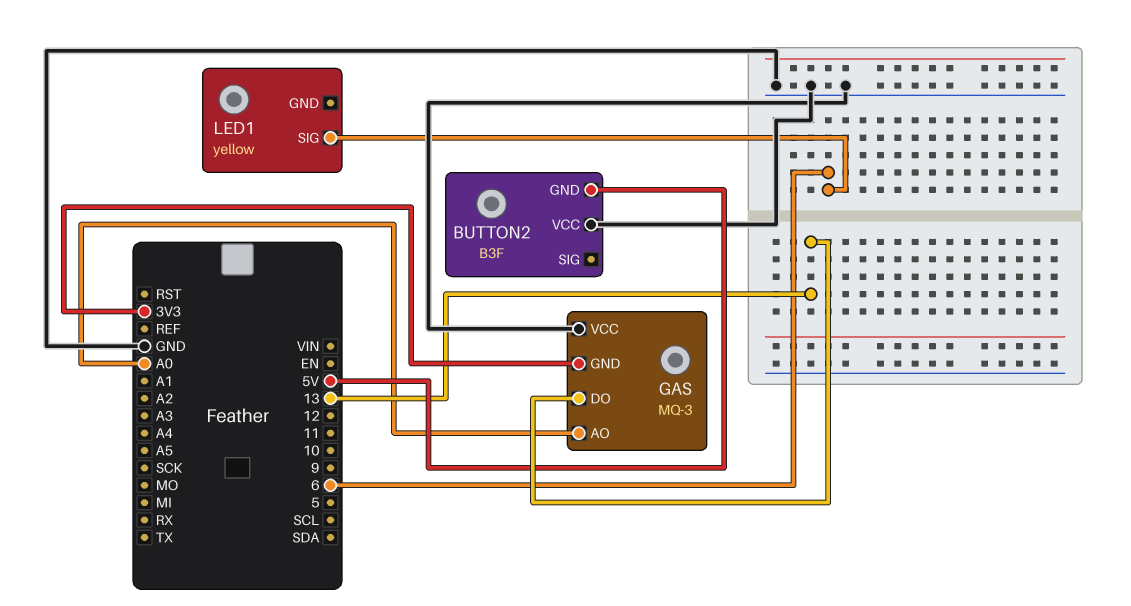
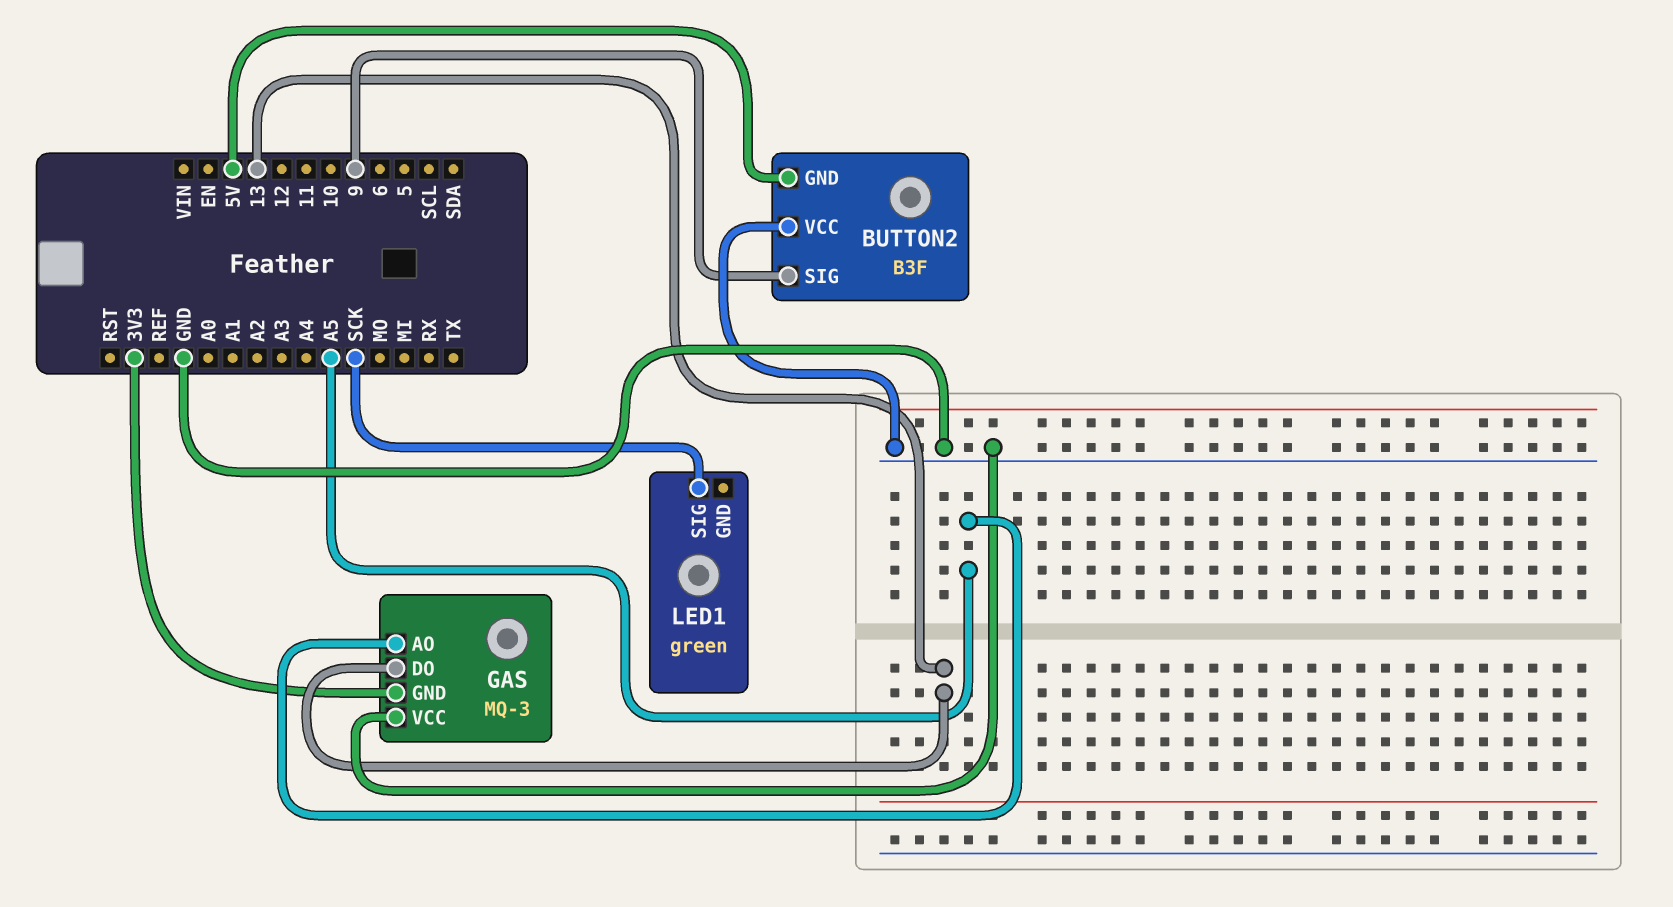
BUTTON2 pin SIG: none -> 9
GAS pin AO: A0 -> A5
LED1: yellow -> green
LED1 pin SIG: 6 -> SCK

